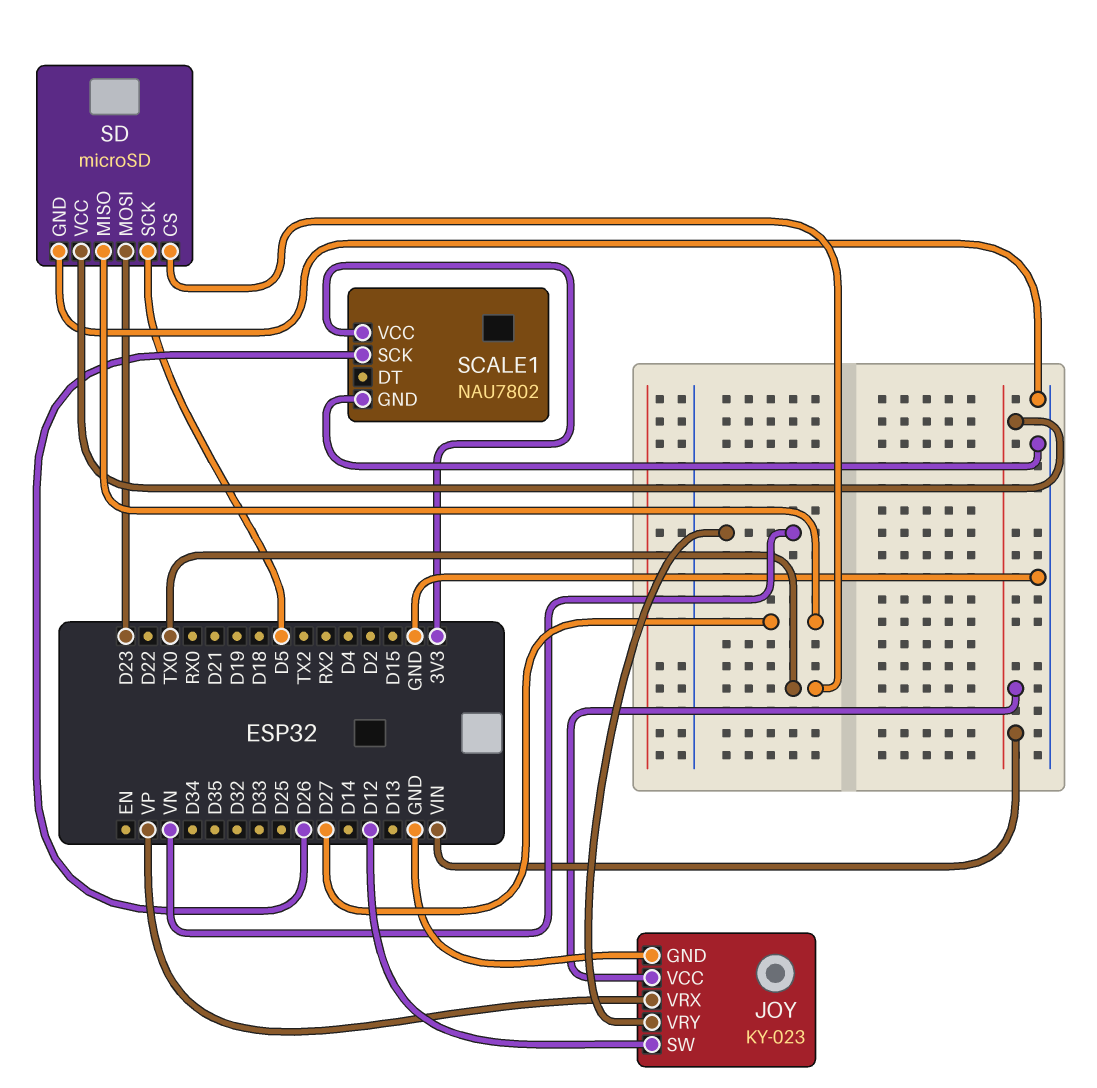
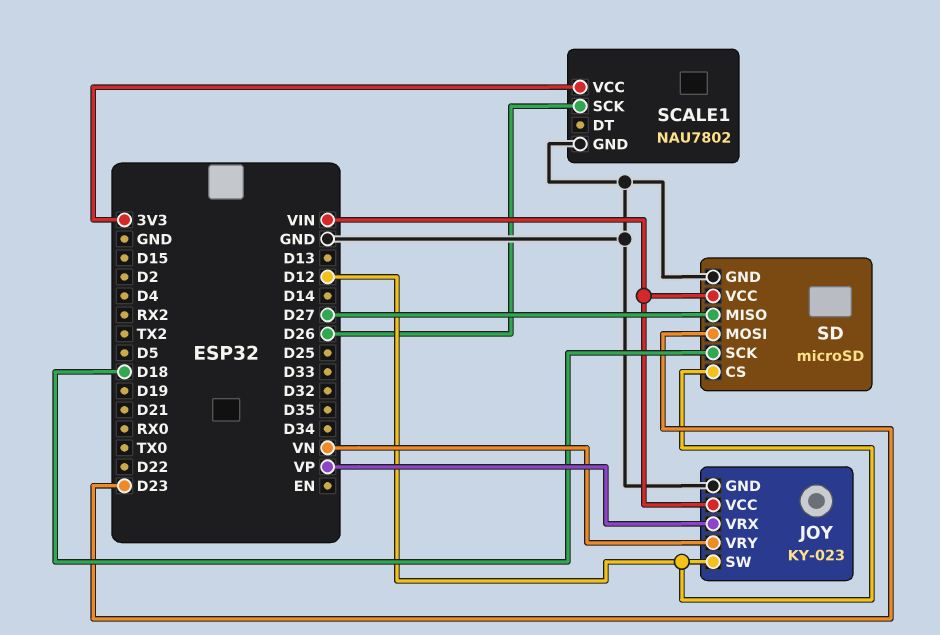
SD pin CS: TX0 -> D12
SD pin SCK: D5 -> D18

